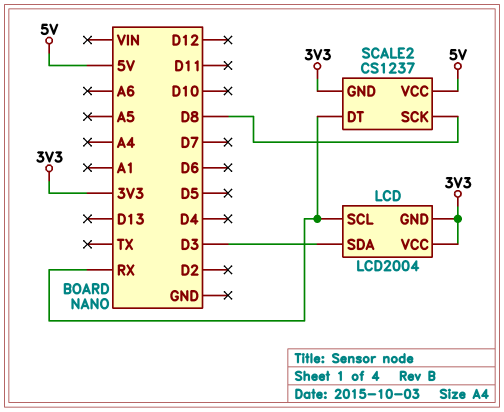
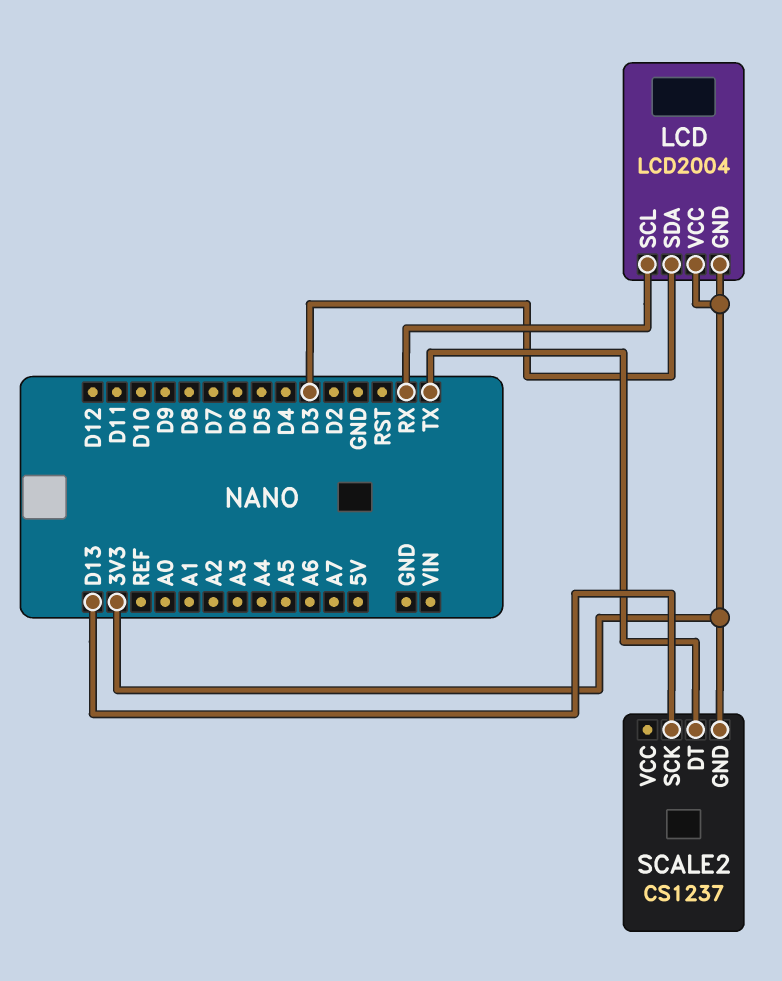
SCALE2 pin DT: RX -> TX
SCALE2 pin SCK: D8 -> D13
SCALE2 pin VCC: 5V -> none

